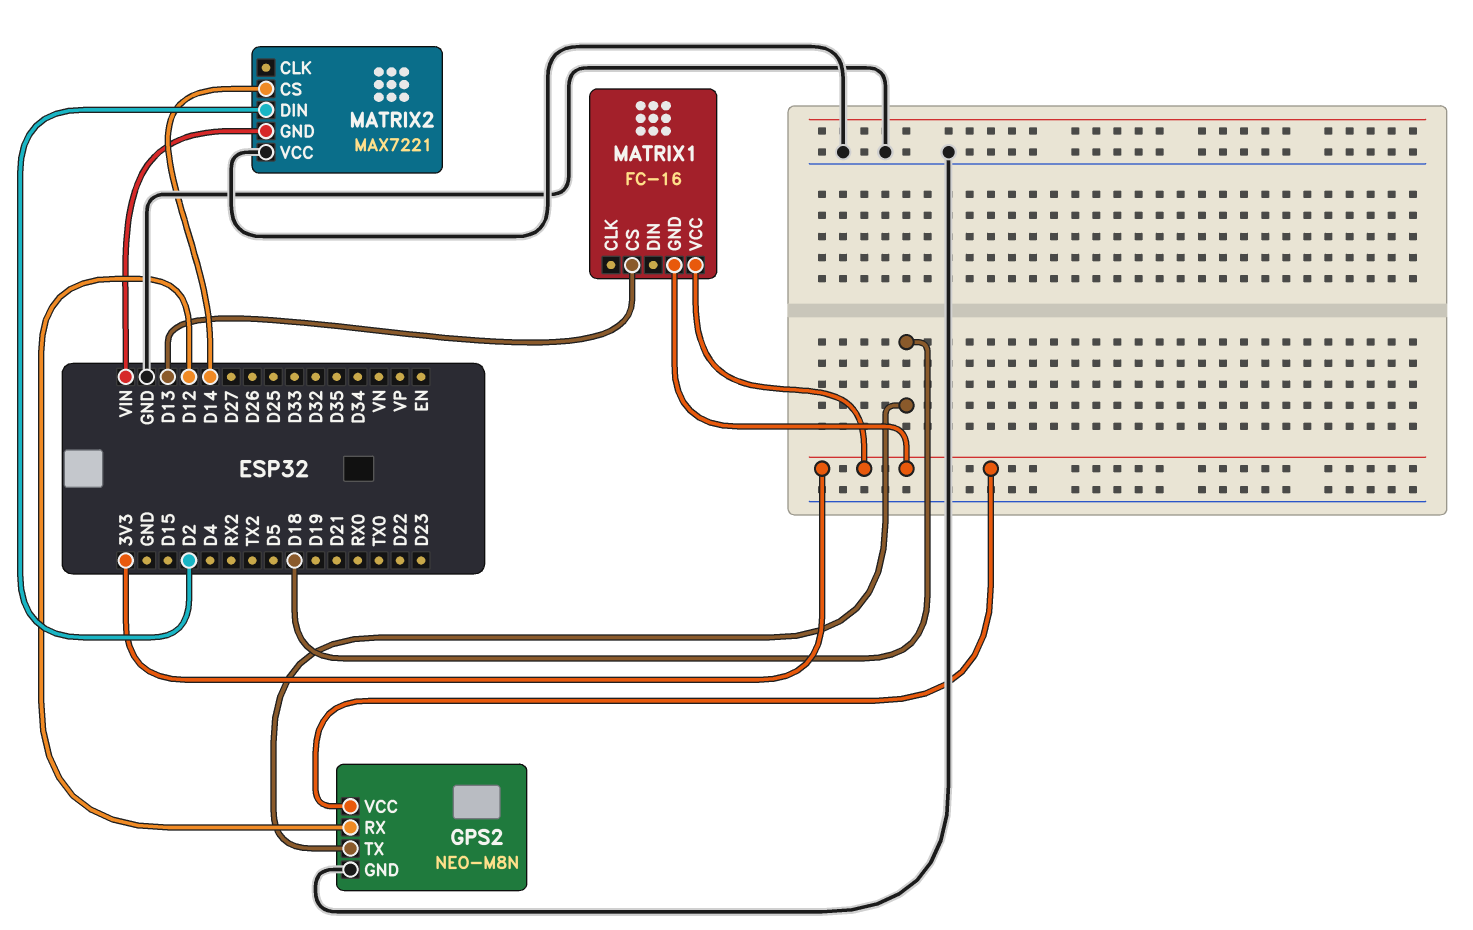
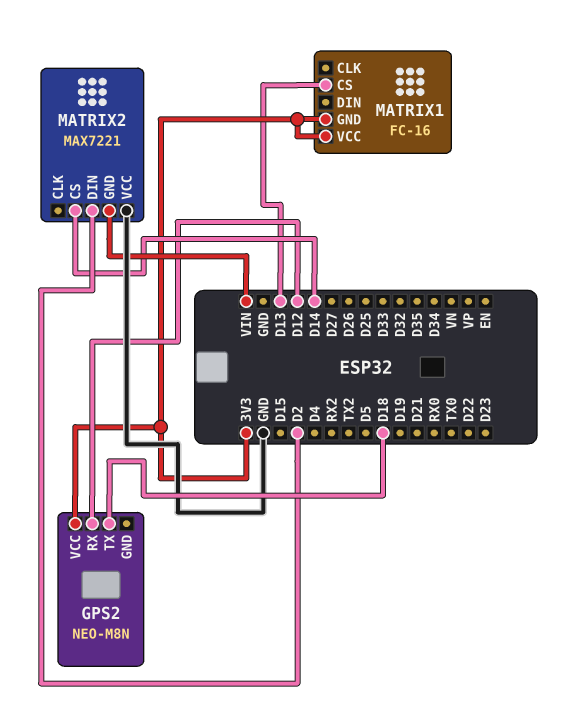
GPS2 pin GND: GND -> none

